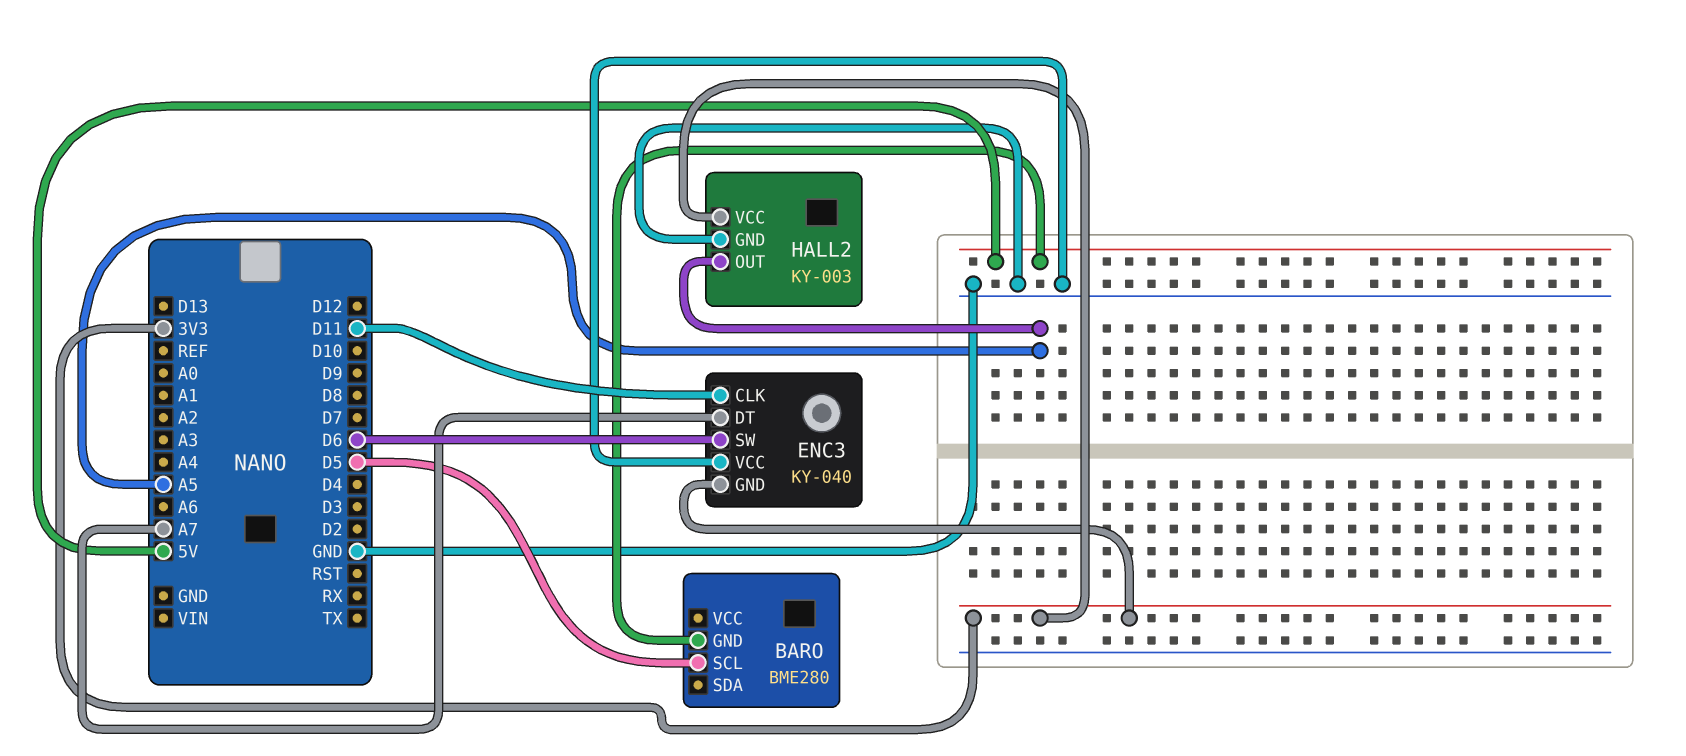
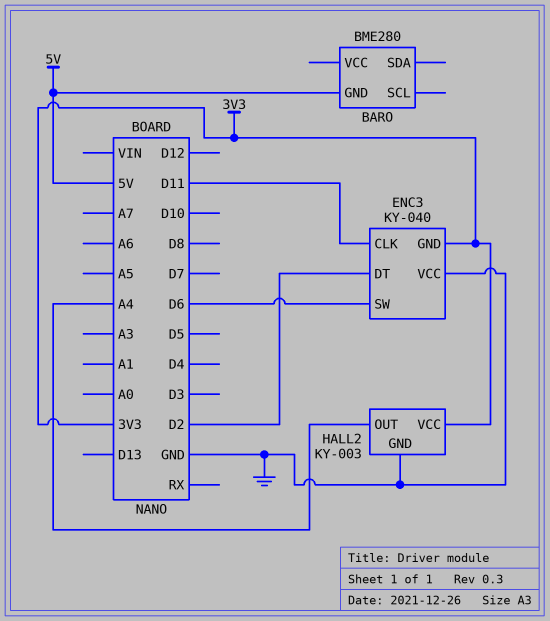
BARO pin SCL: D5 -> none
ENC3 pin DT: A7 -> D2
HALL2 pin OUT: A5 -> A4

